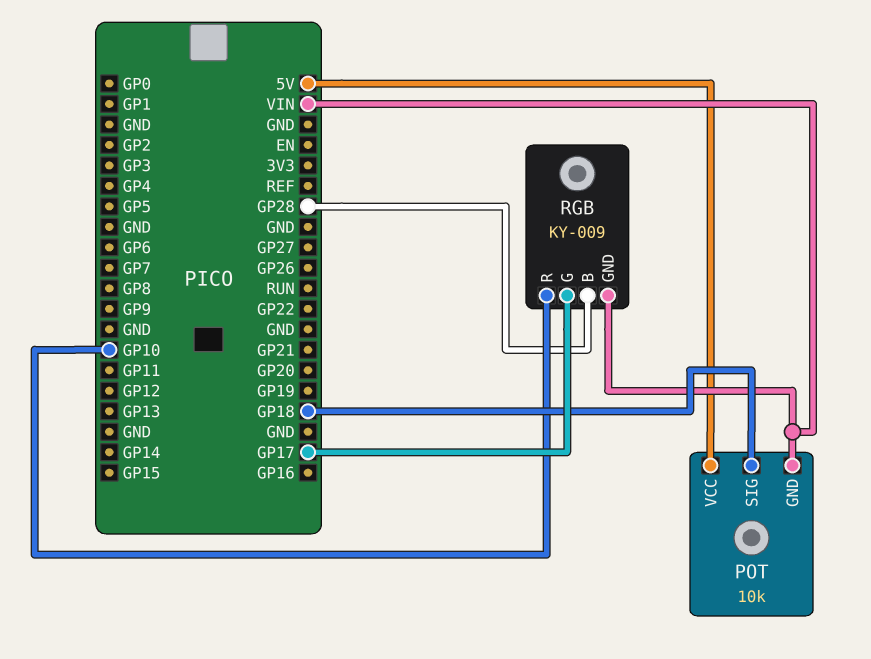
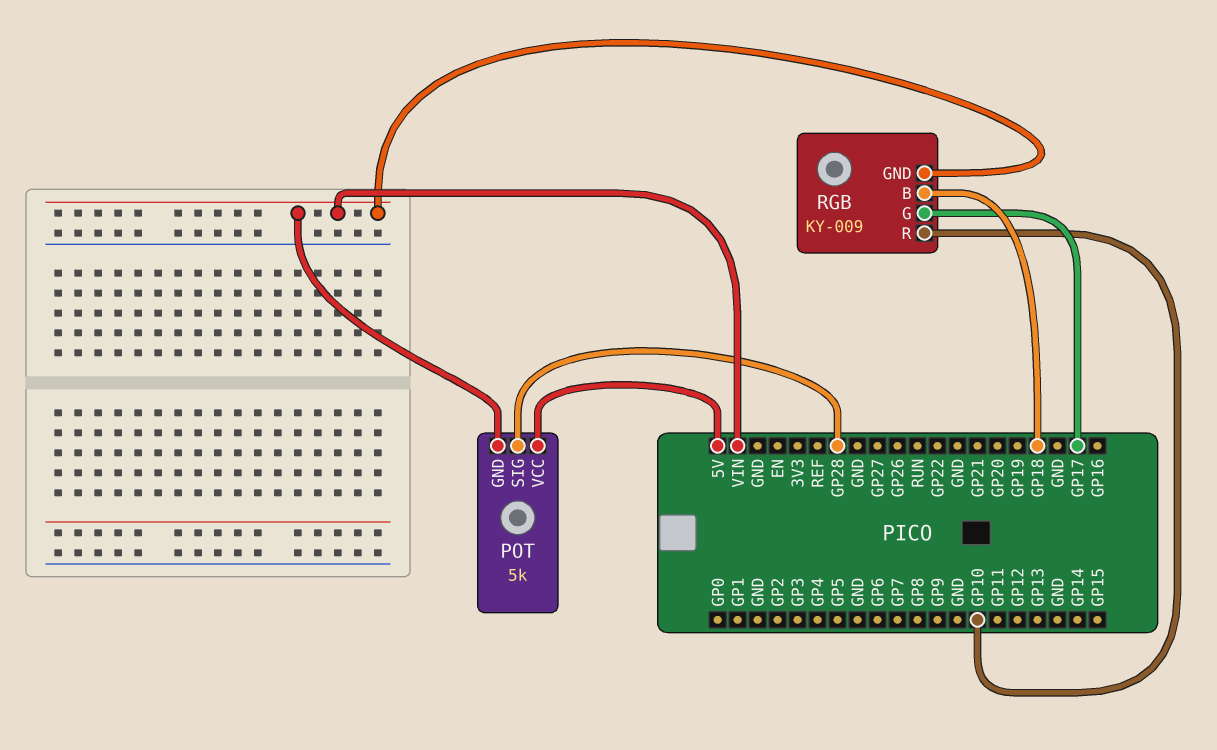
POT: 10k -> 5k
POT pin SIG: GP18 -> GP28
RGB pin B: GP28 -> GP18

